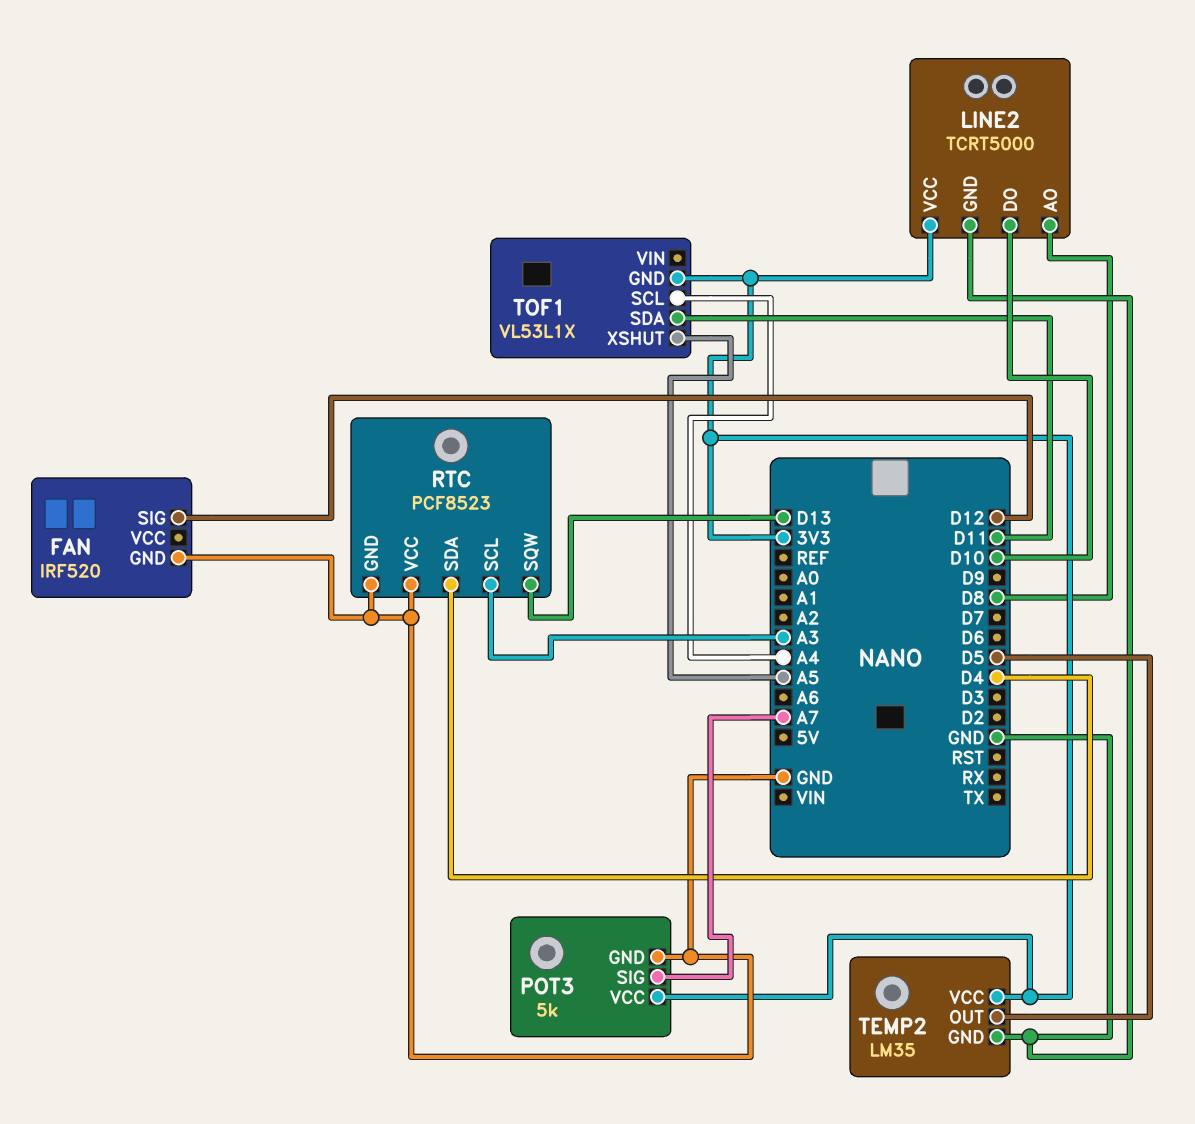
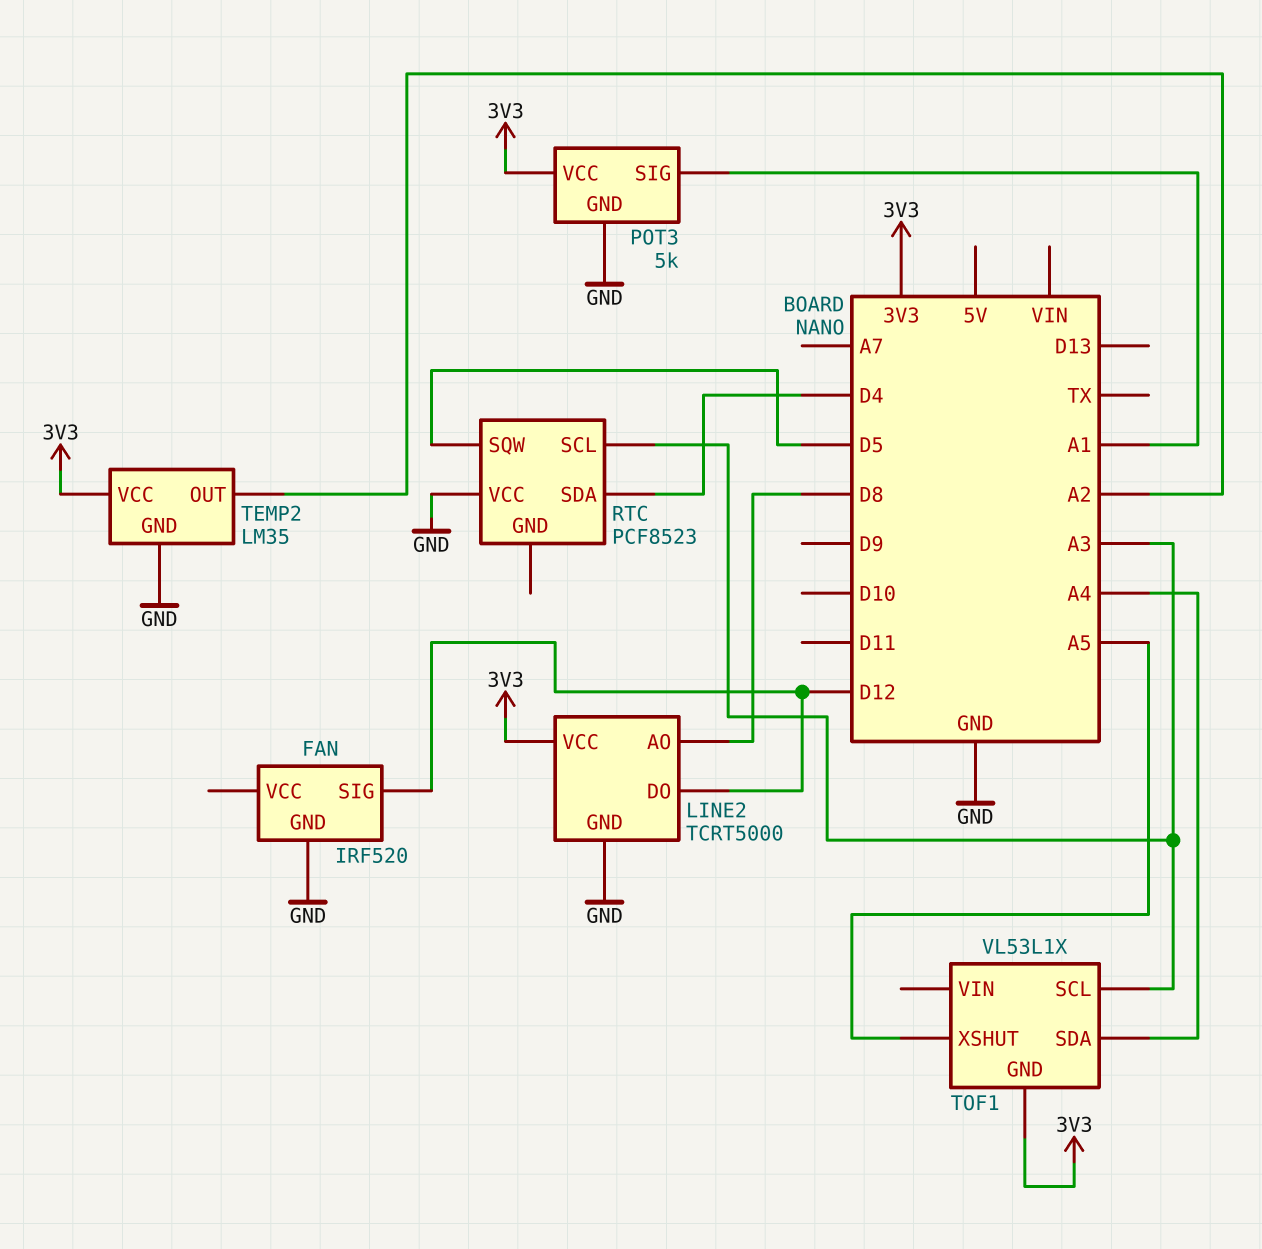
LINE2 pin DO: D10 -> D12
POT3 pin SIG: A7 -> A1
RTC pin GND: GND -> none
RTC pin SQW: D13 -> D5
TEMP2 pin OUT: D5 -> A2
TOF1 pin SCL: A4 -> A3
TOF1 pin SDA: D11 -> A4

